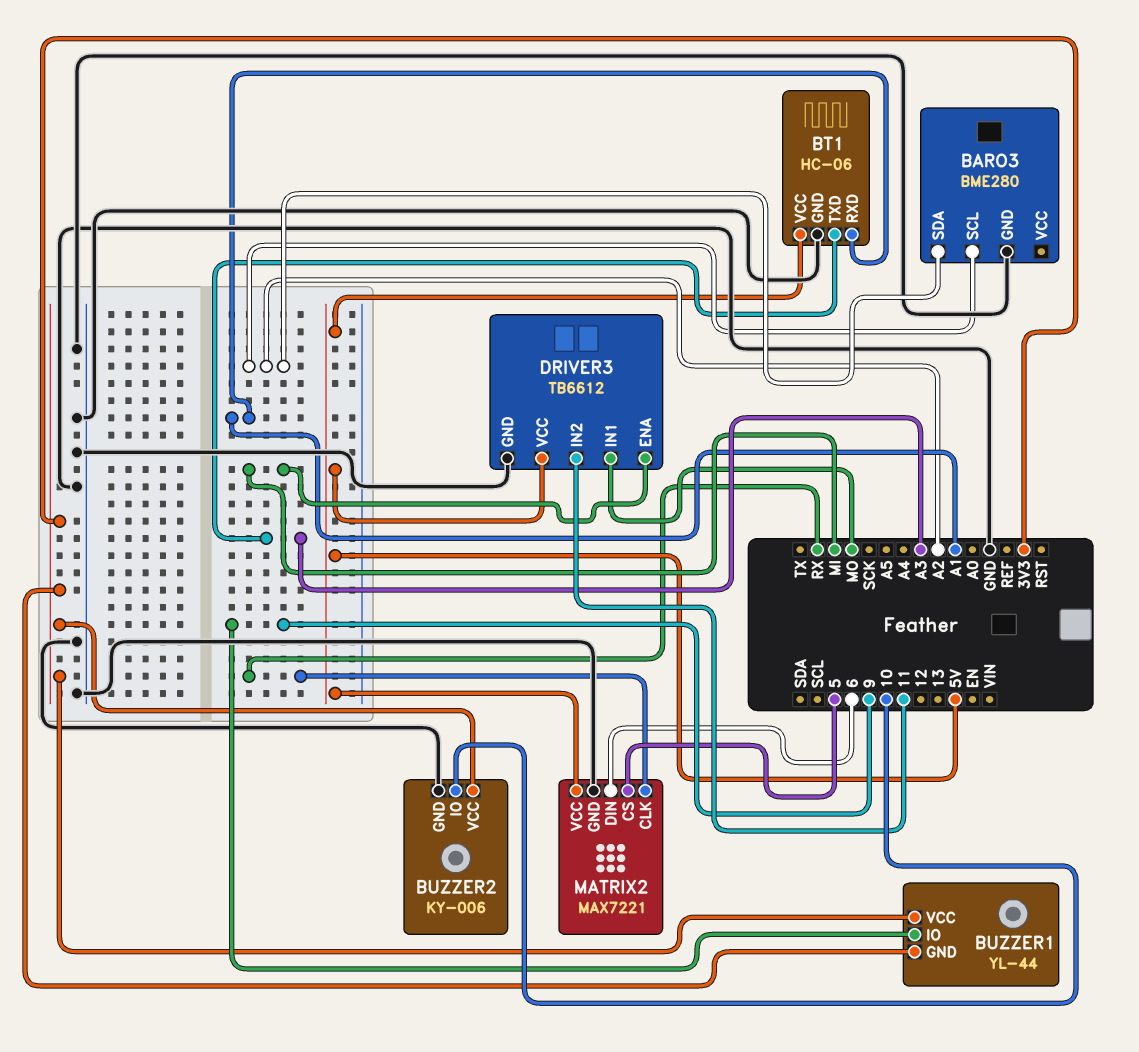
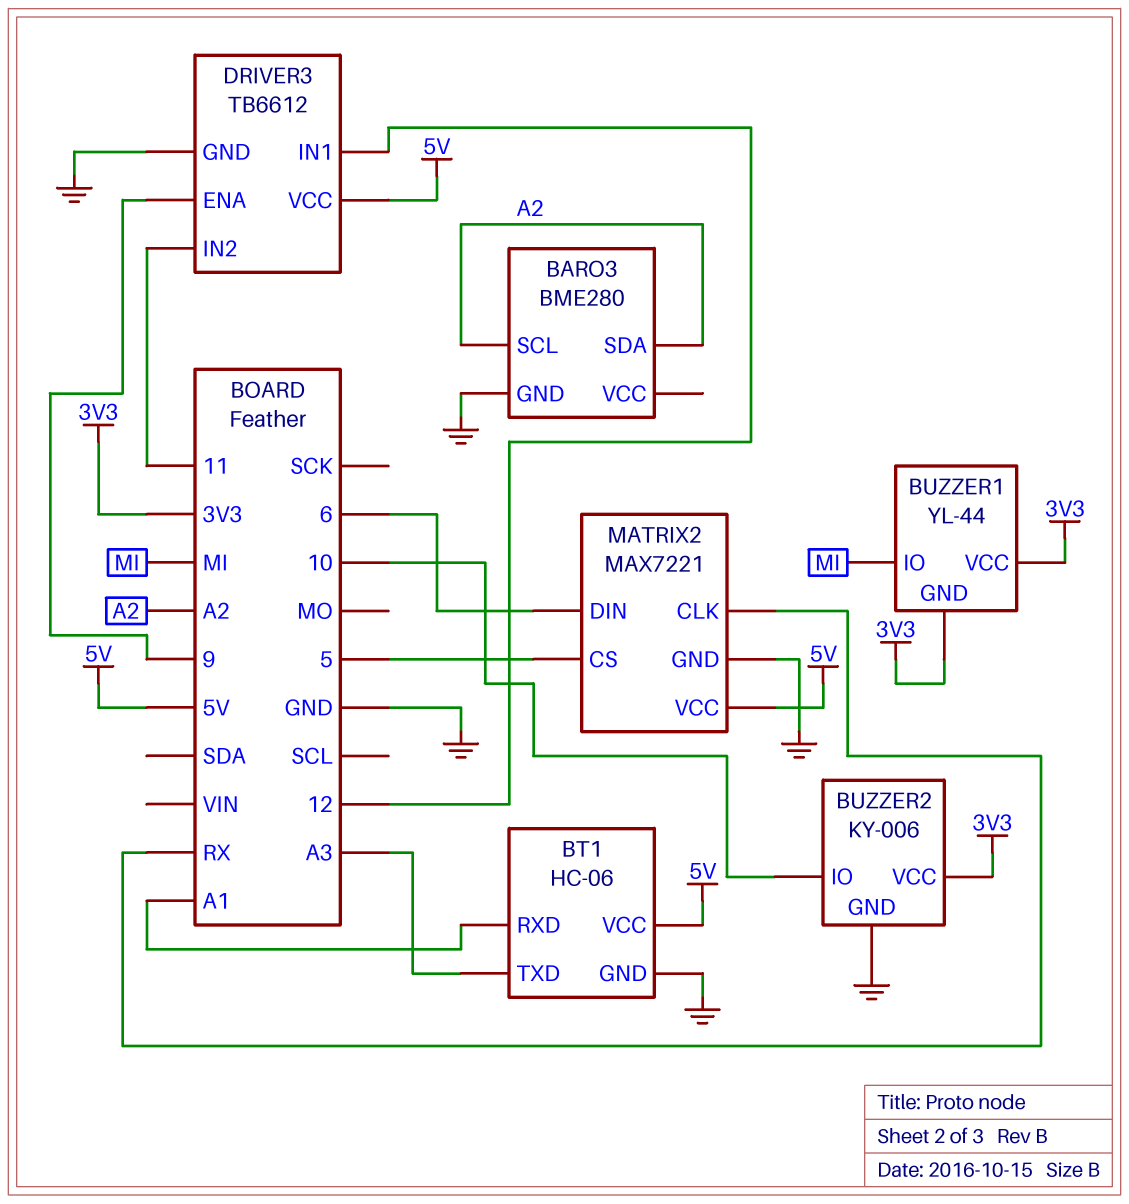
BUZZER1 pin IO: 9 -> MI
DRIVER3 pin ENA: MI -> 9
DRIVER3 pin IN1: MO -> 12

